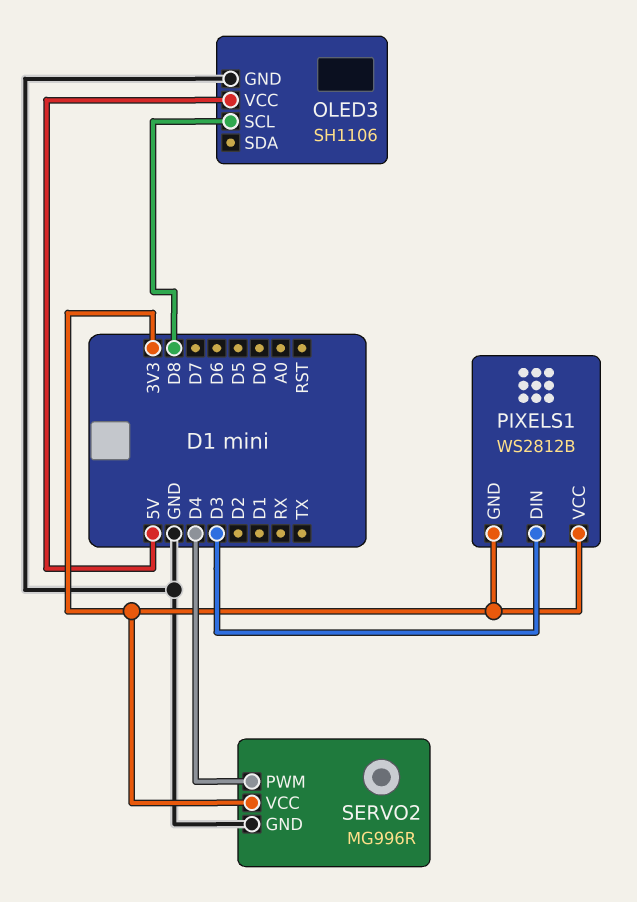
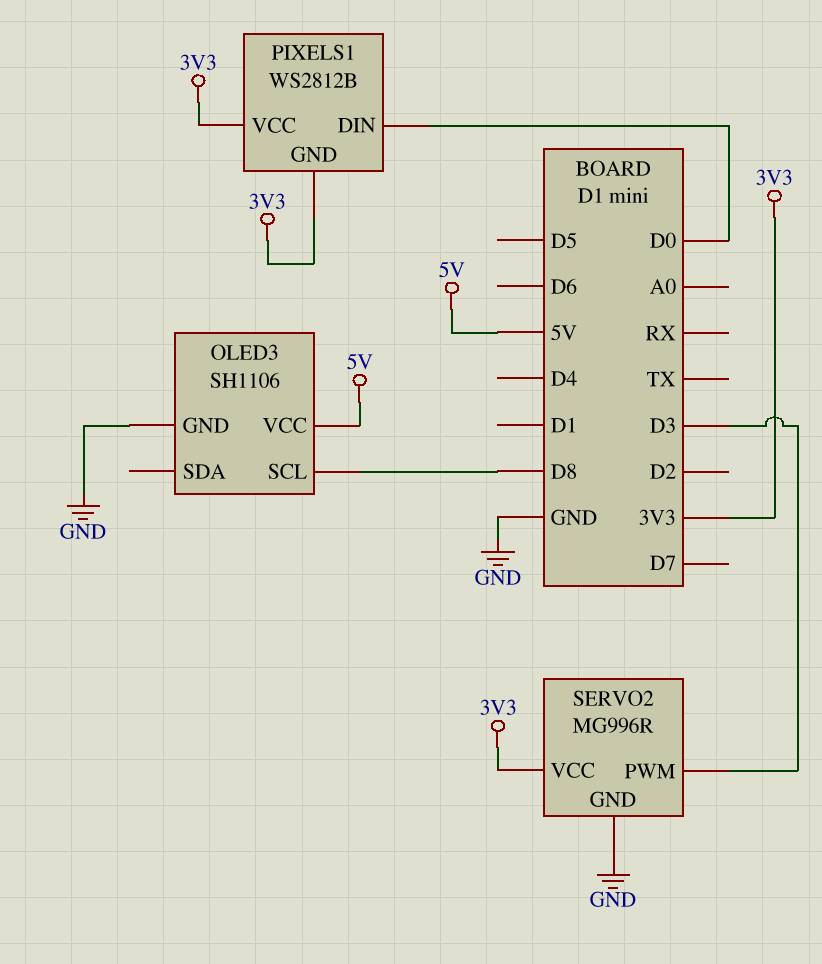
PIXELS1 pin DIN: D3 -> D0
SERVO2 pin PWM: D4 -> D3

